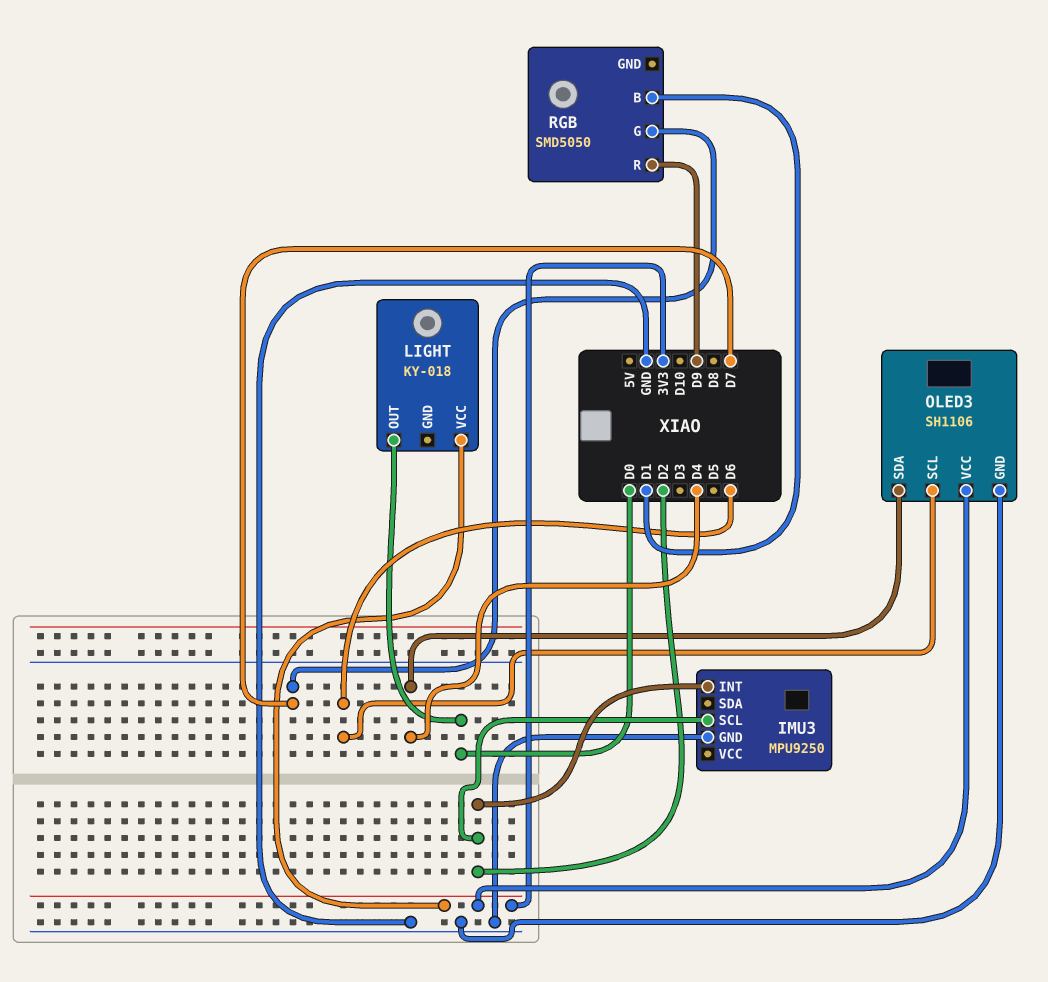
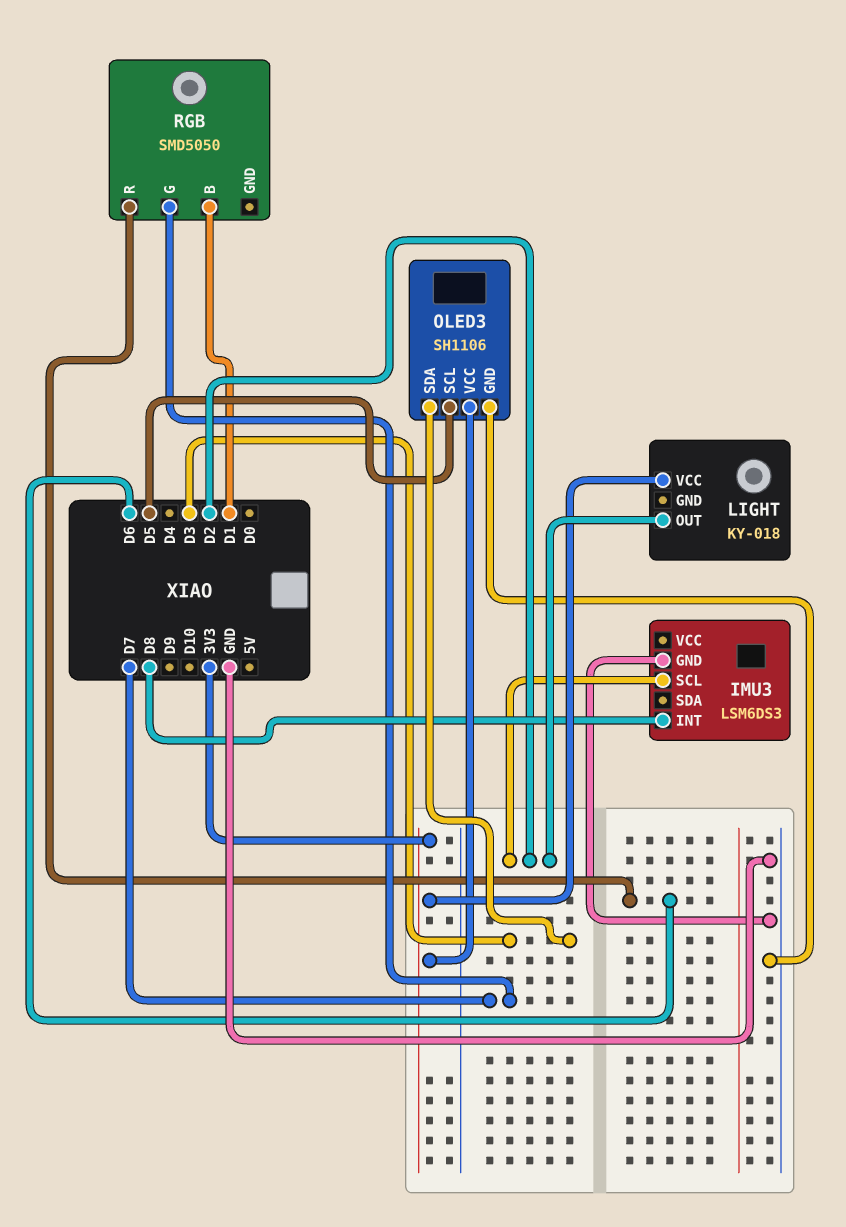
IMU3: MPU9250 -> LSM6DS3
IMU3 pin INT: D2 -> D8
LIGHT pin OUT: D0 -> D2
OLED3 pin SCL: D6 -> D5
OLED3 pin SDA: D4 -> D3
RGB pin R: D9 -> D6

